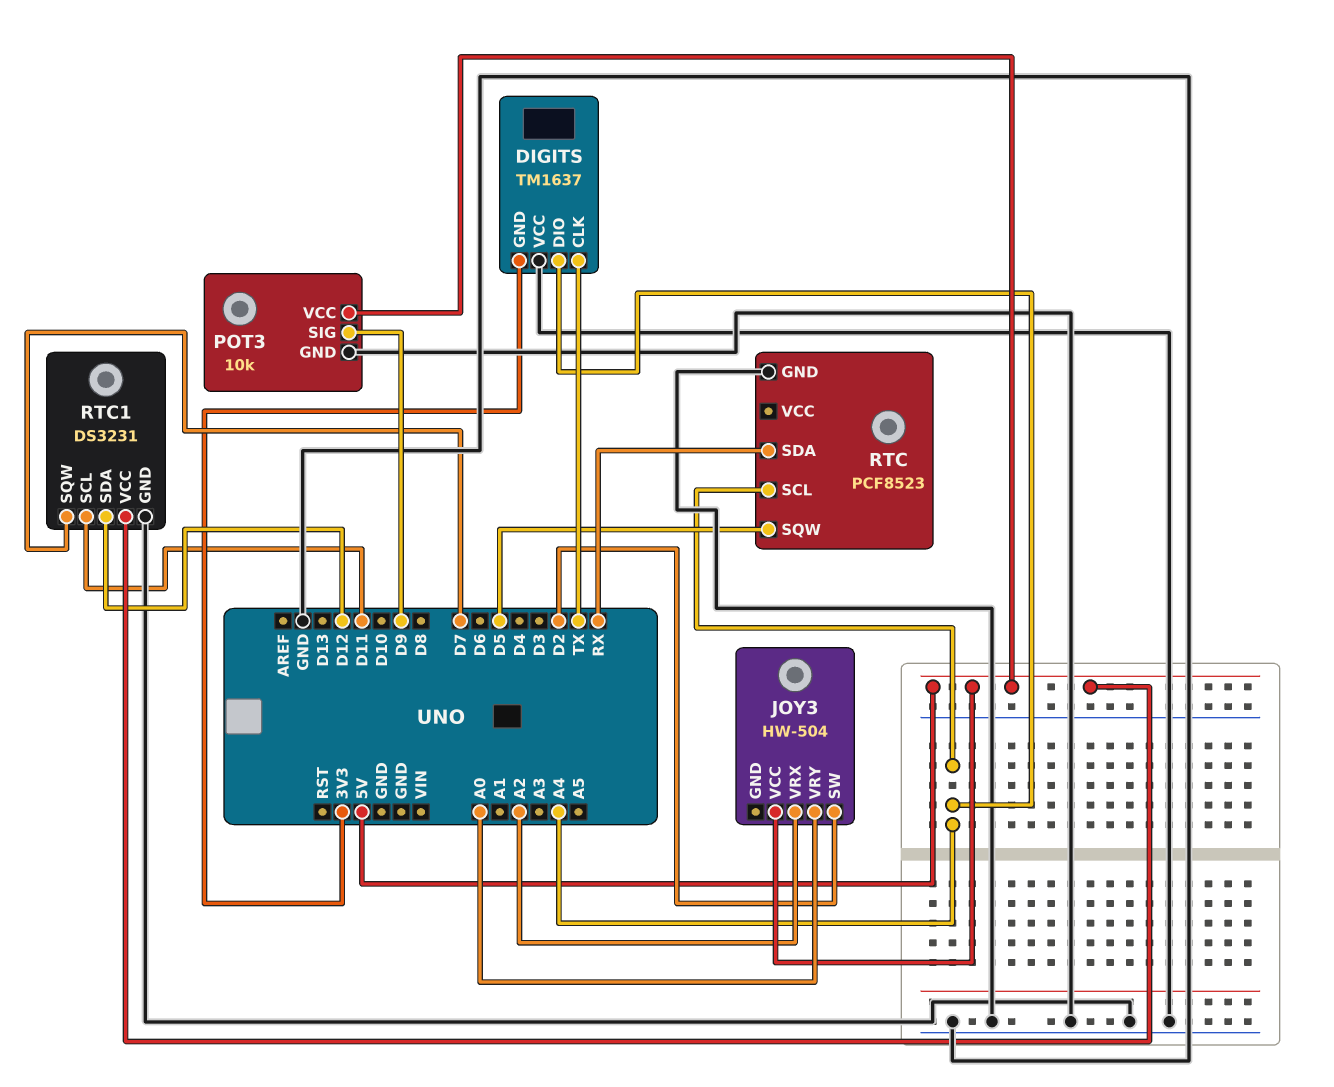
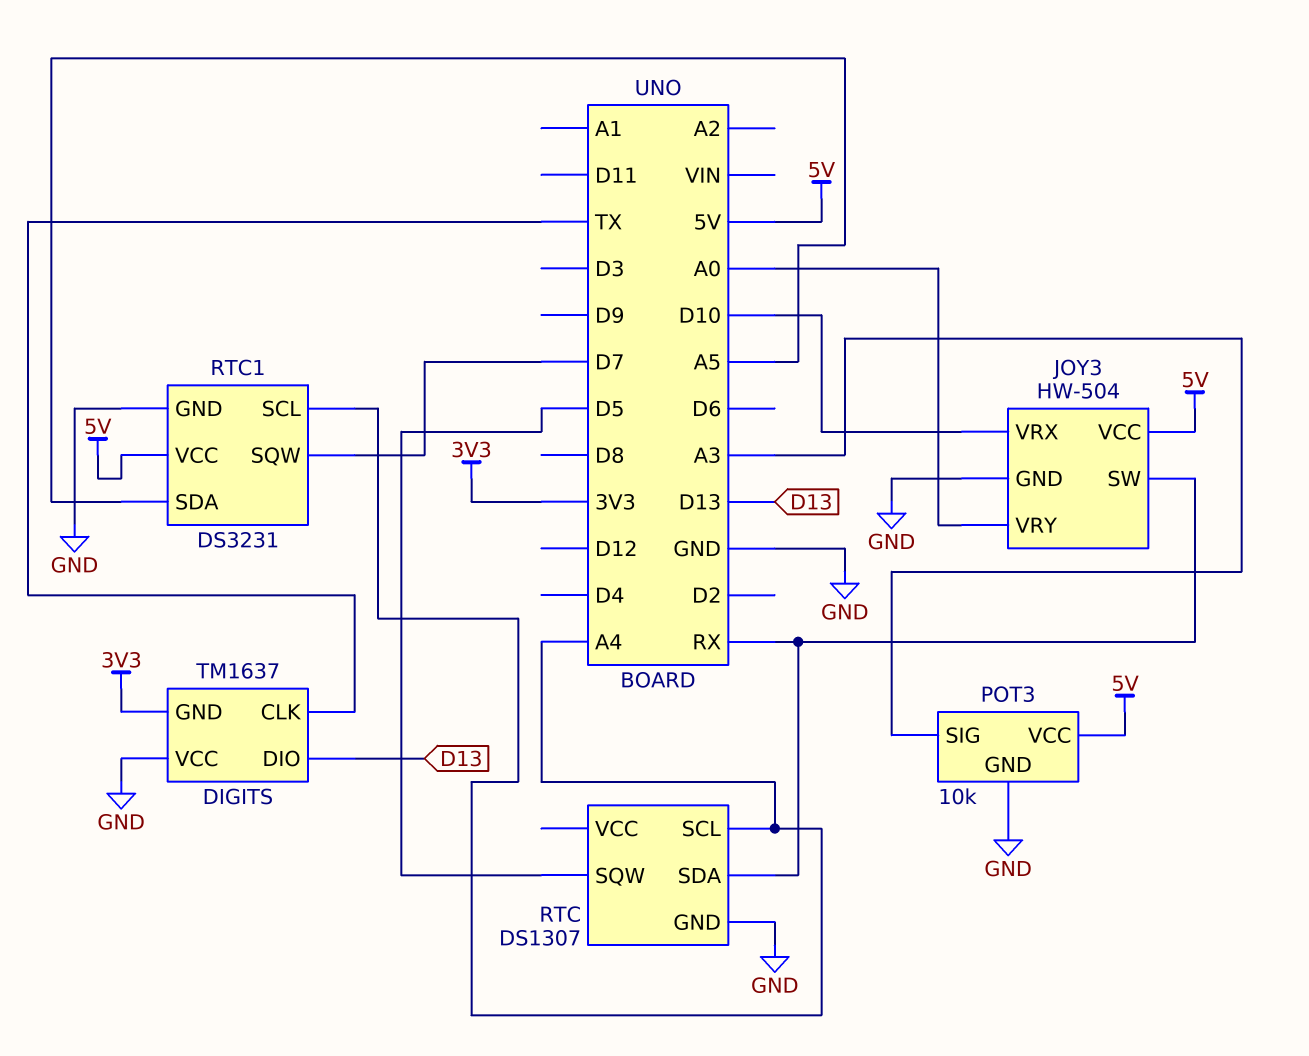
DIGITS pin DIO: A4 -> D13
JOY3 pin GND: none -> GND
JOY3 pin SW: D2 -> RX
JOY3 pin VRX: A2 -> D10
POT3 pin SIG: D9 -> A3
RTC: PCF8523 -> DS1307
RTC1 pin SCL: D11 -> A4
RTC1 pin SDA: D12 -> A5

